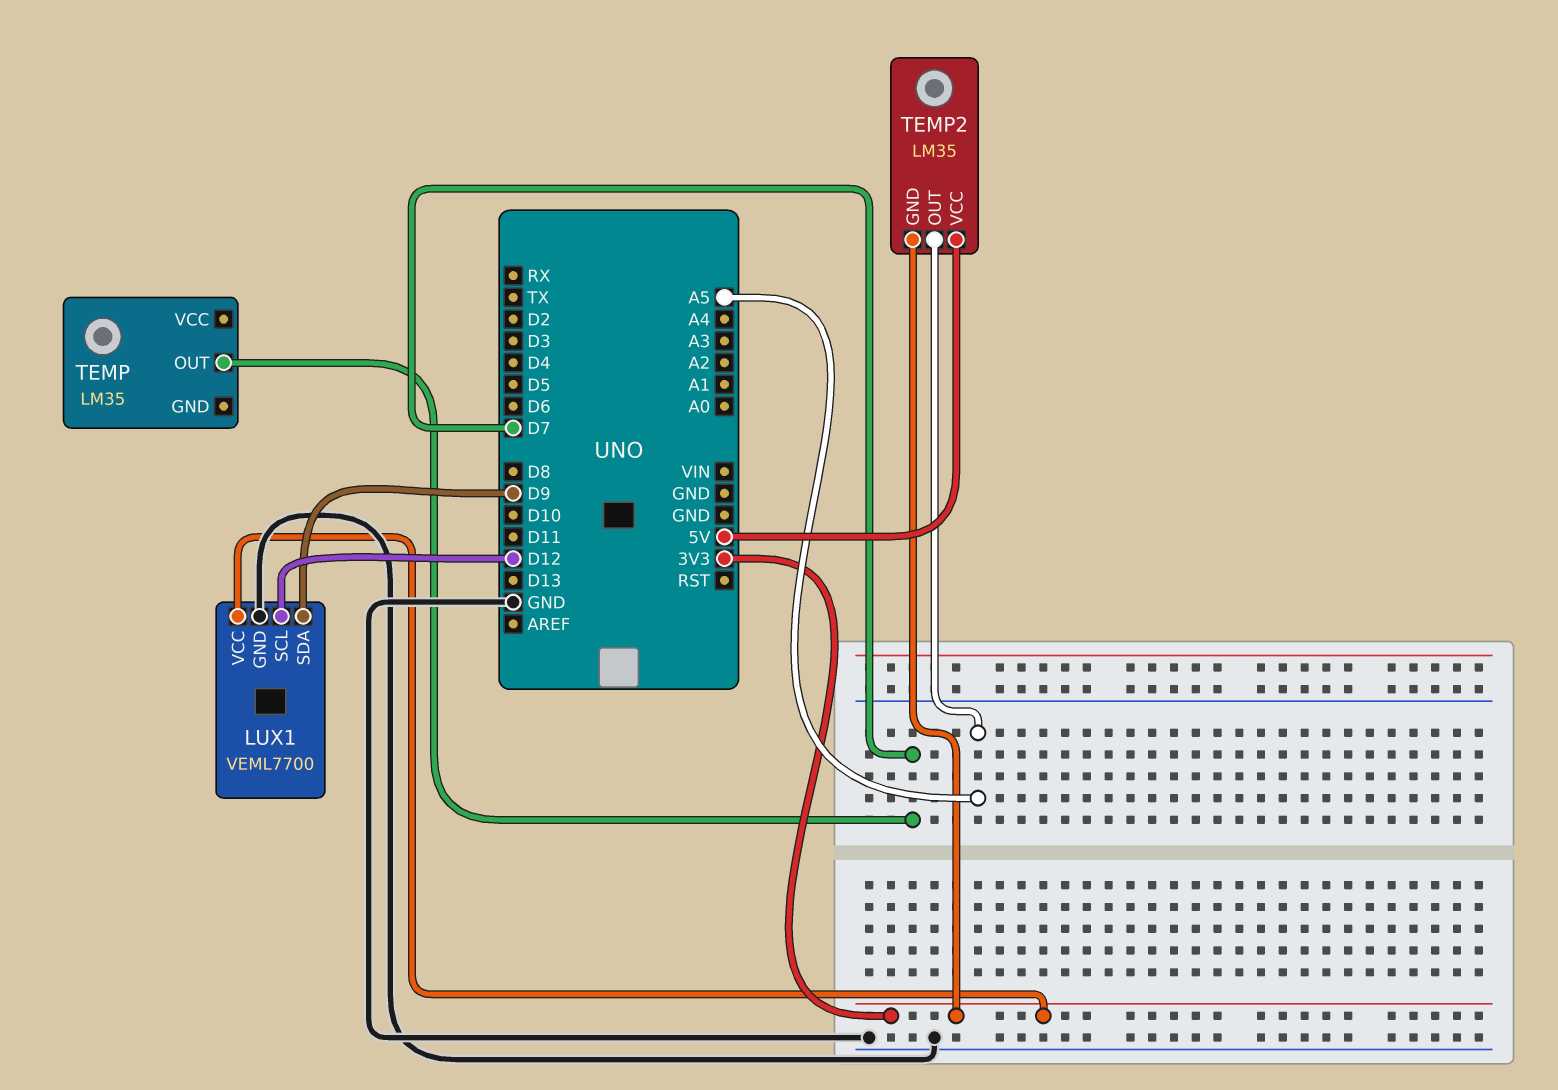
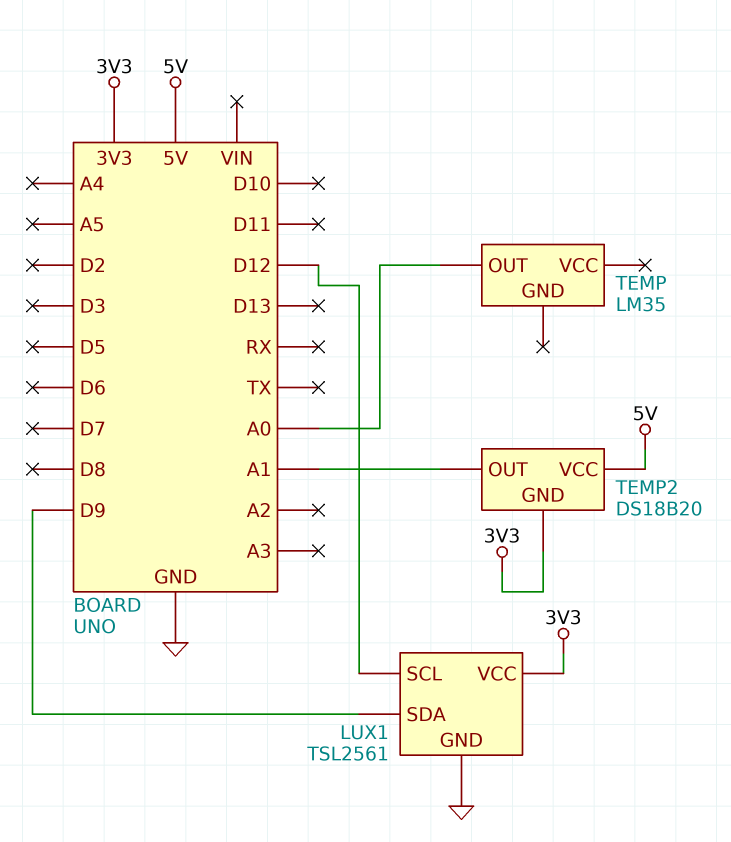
LUX1: VEML7700 -> TSL2561
TEMP pin OUT: D7 -> A0
TEMP2: LM35 -> DS18B20
TEMP2 pin OUT: A5 -> A1

